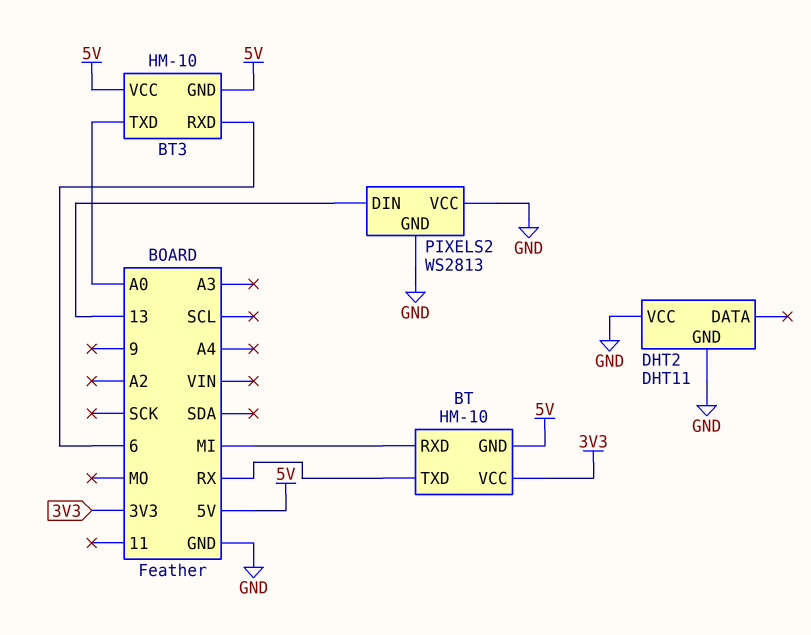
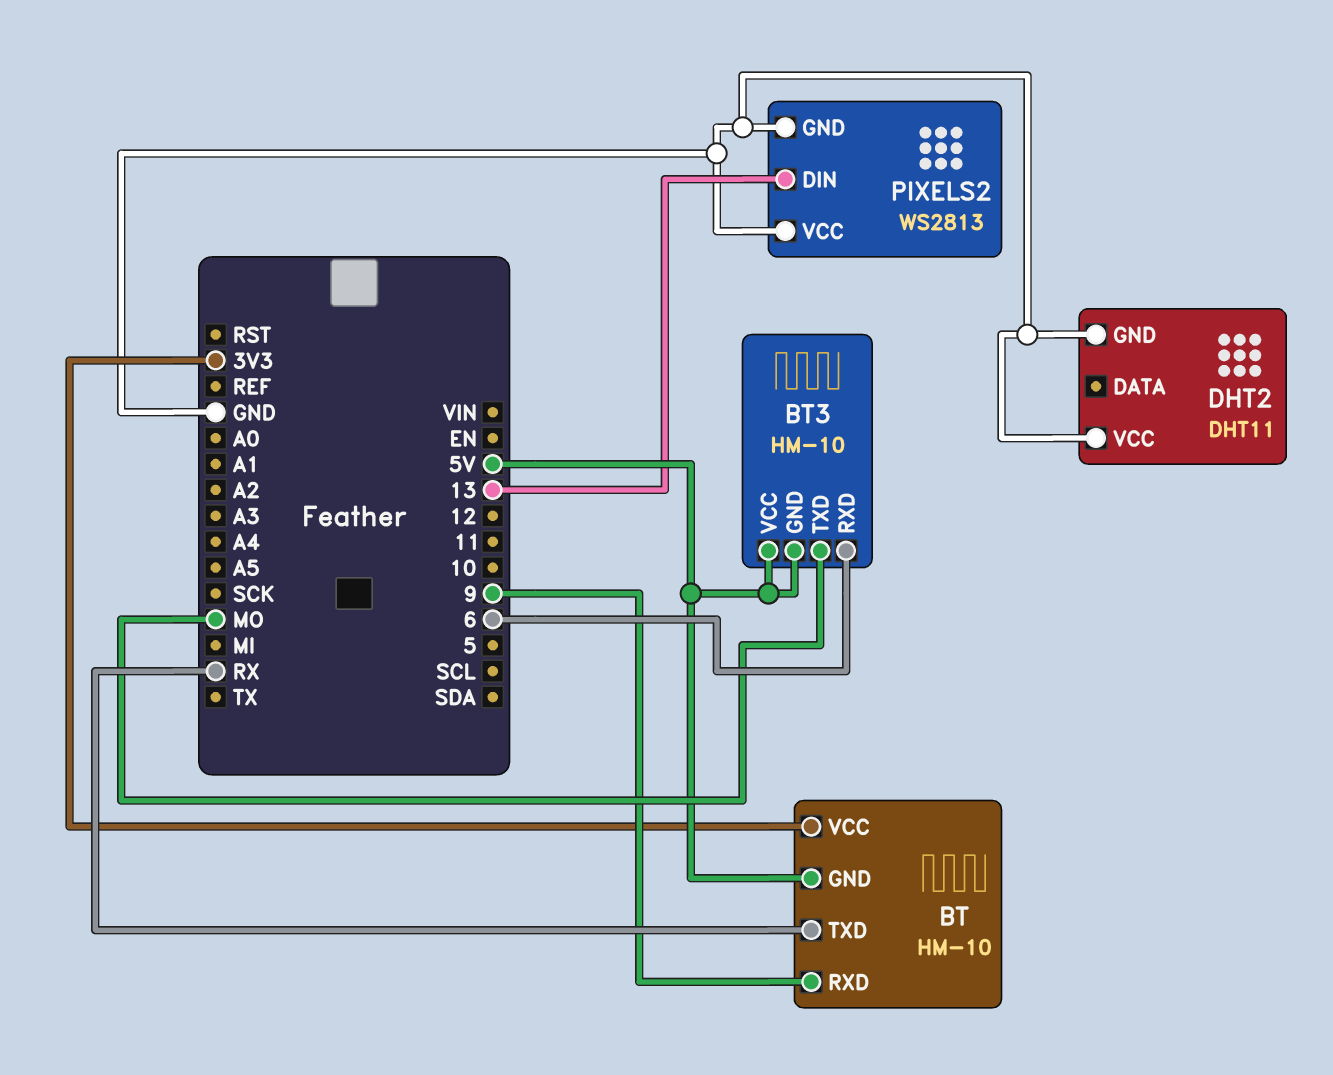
BT pin RXD: MI -> 9
BT3 pin TXD: A0 -> MO

